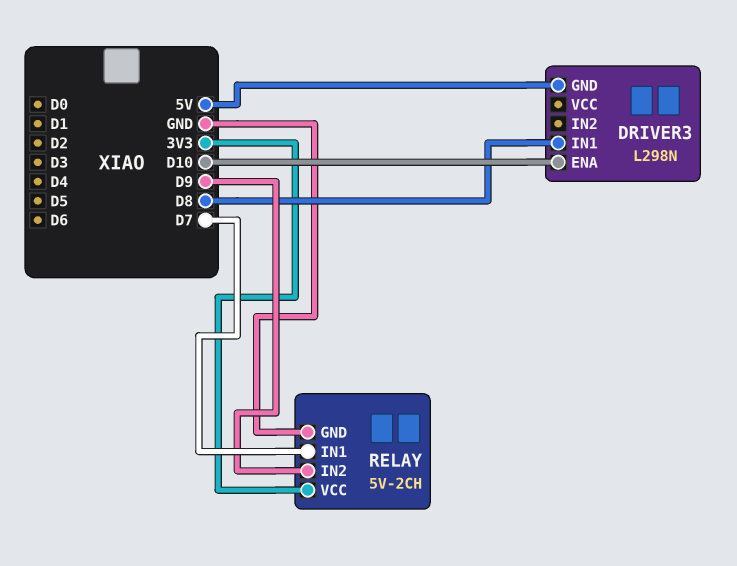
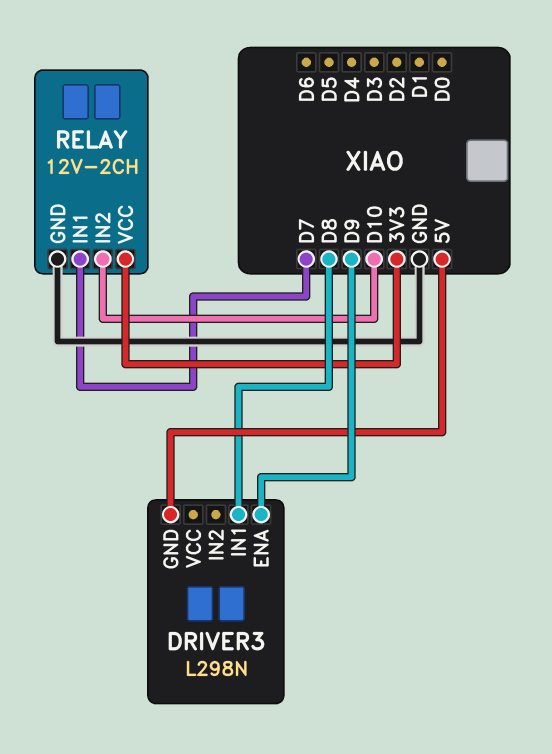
DRIVER3 pin ENA: D10 -> D9
RELAY: 5V-2CH -> 12V-2CH
RELAY pin IN2: D9 -> D10

